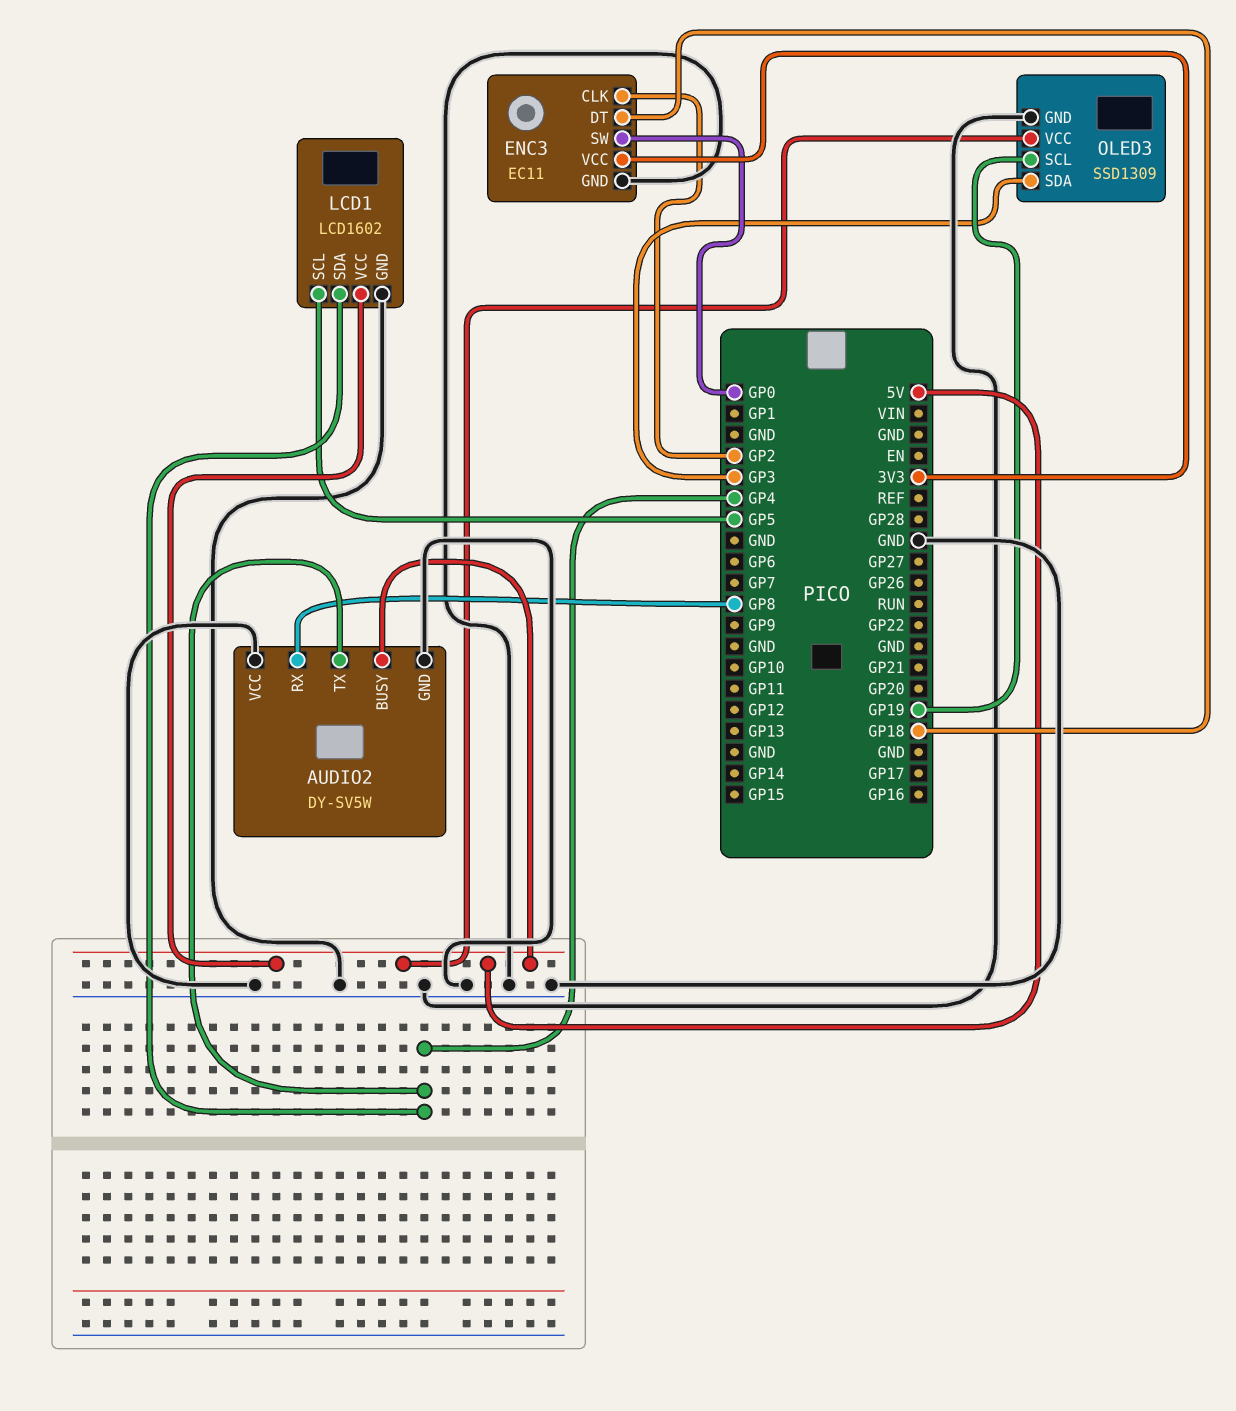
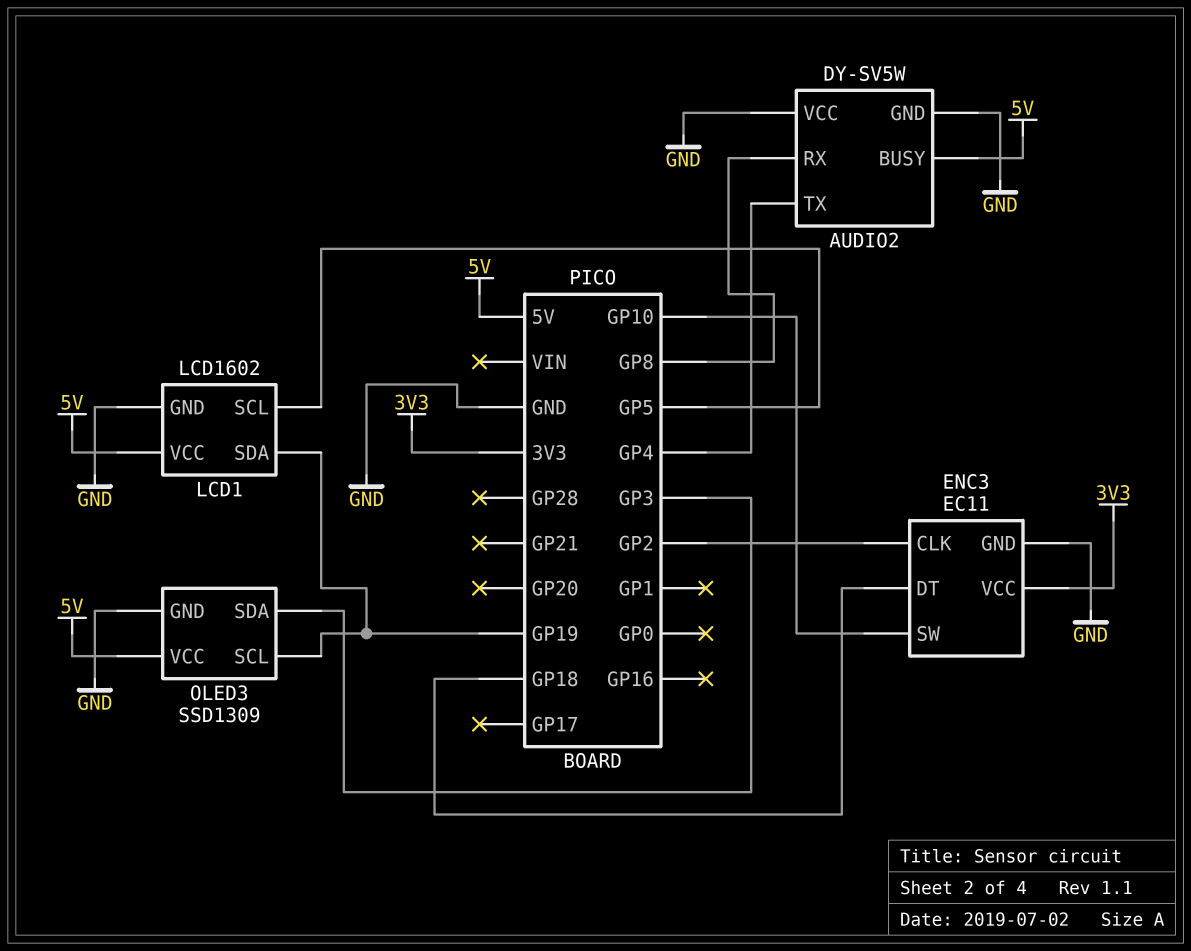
ENC3 pin SW: GP0 -> GP10
LCD1 pin SDA: GP4 -> GP19

